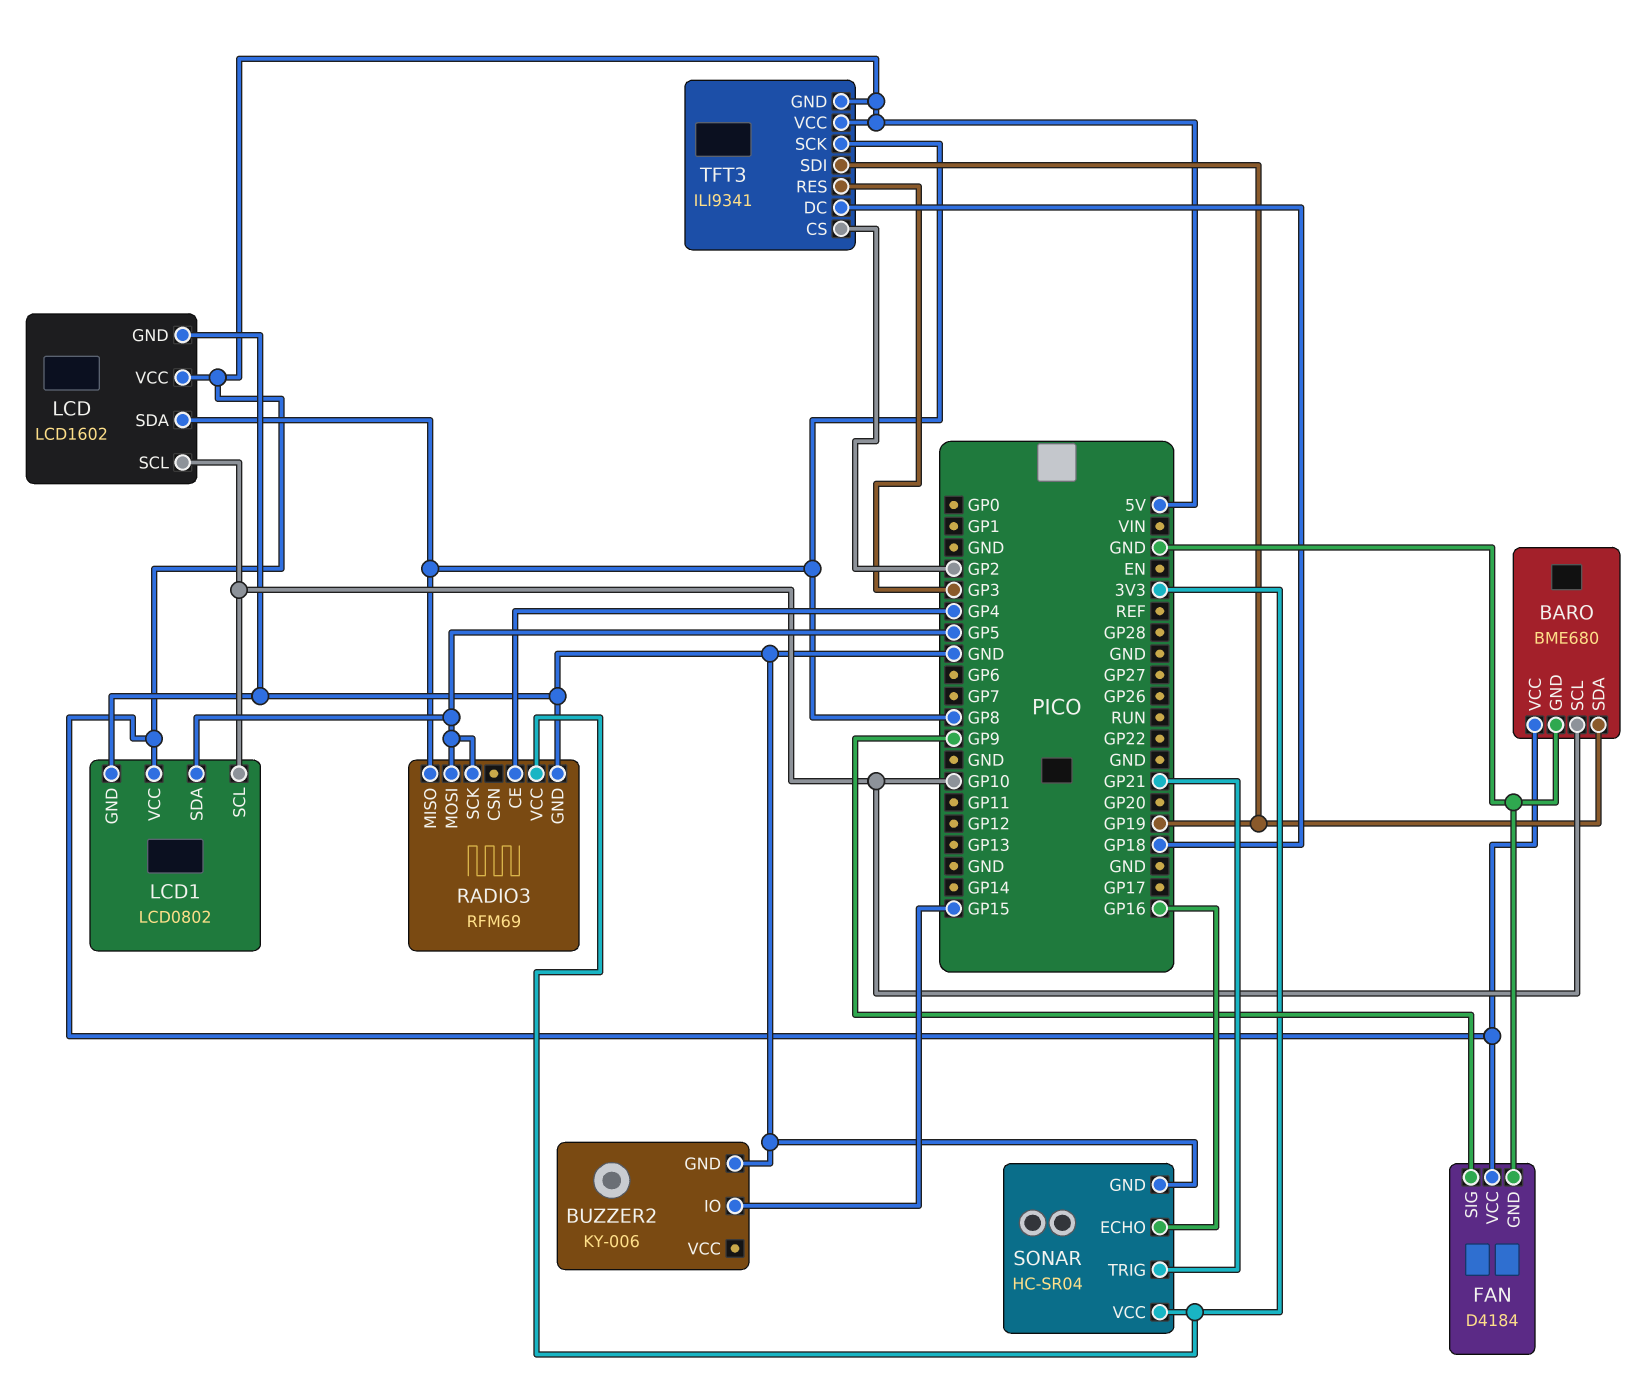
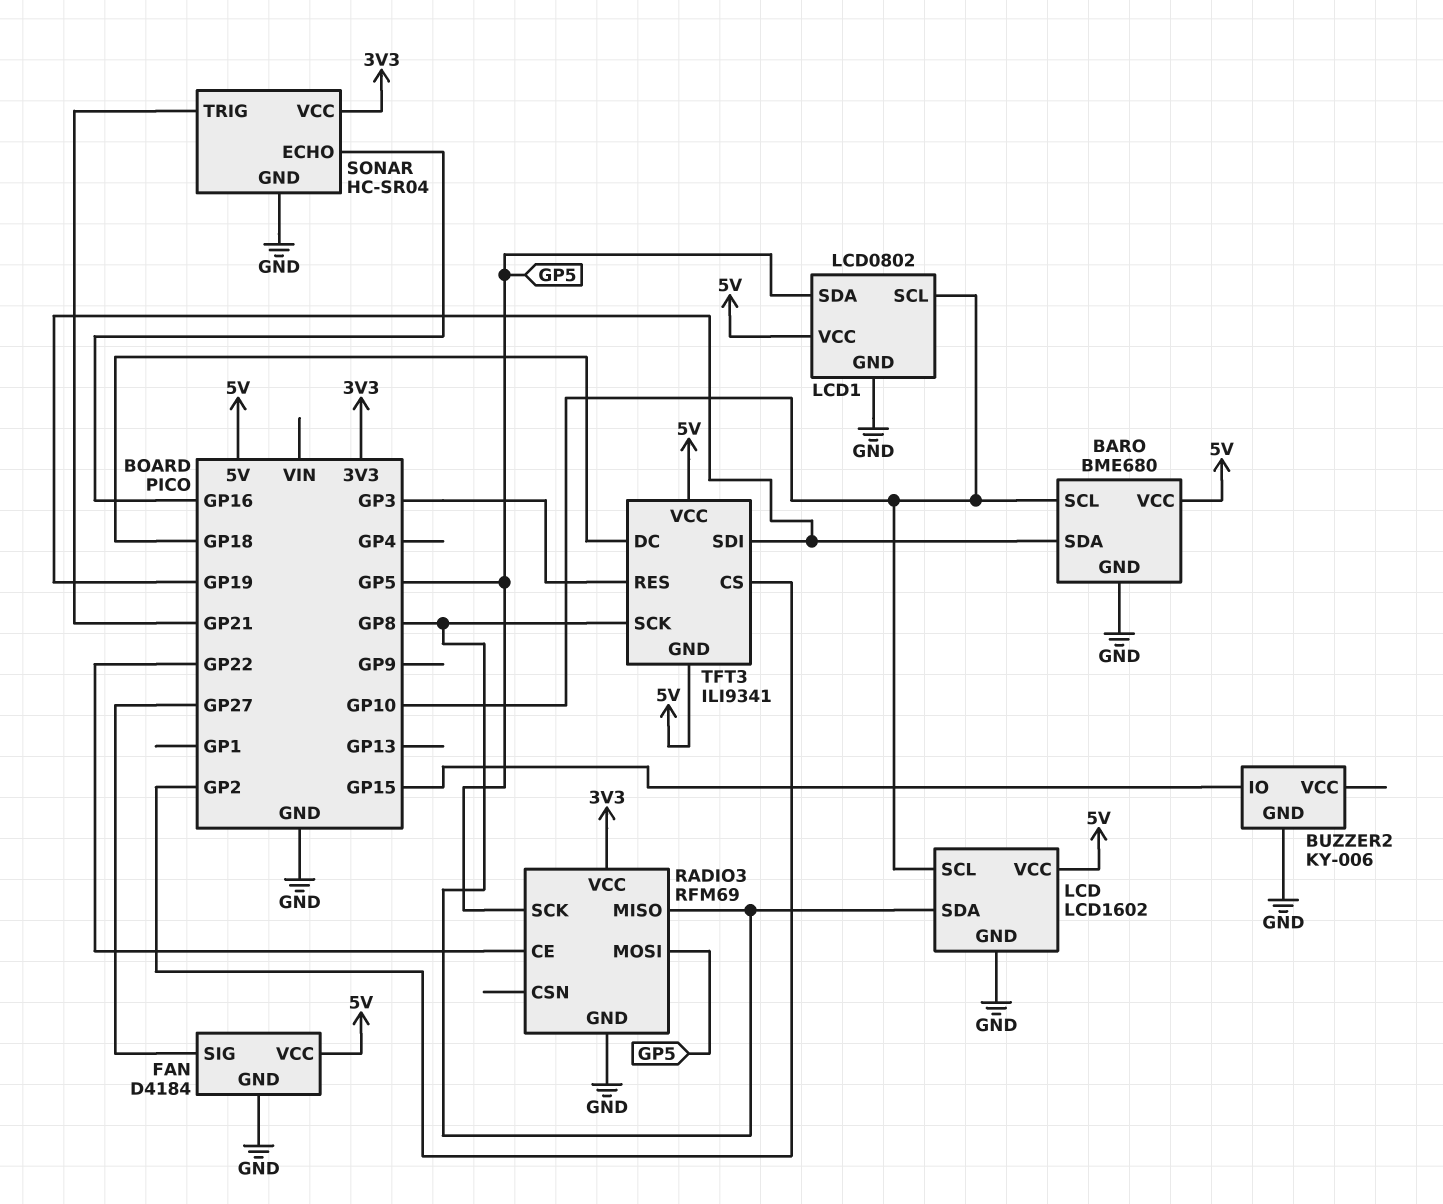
FAN pin SIG: GP9 -> GP27
RADIO3 pin CE: GP4 -> GP22

